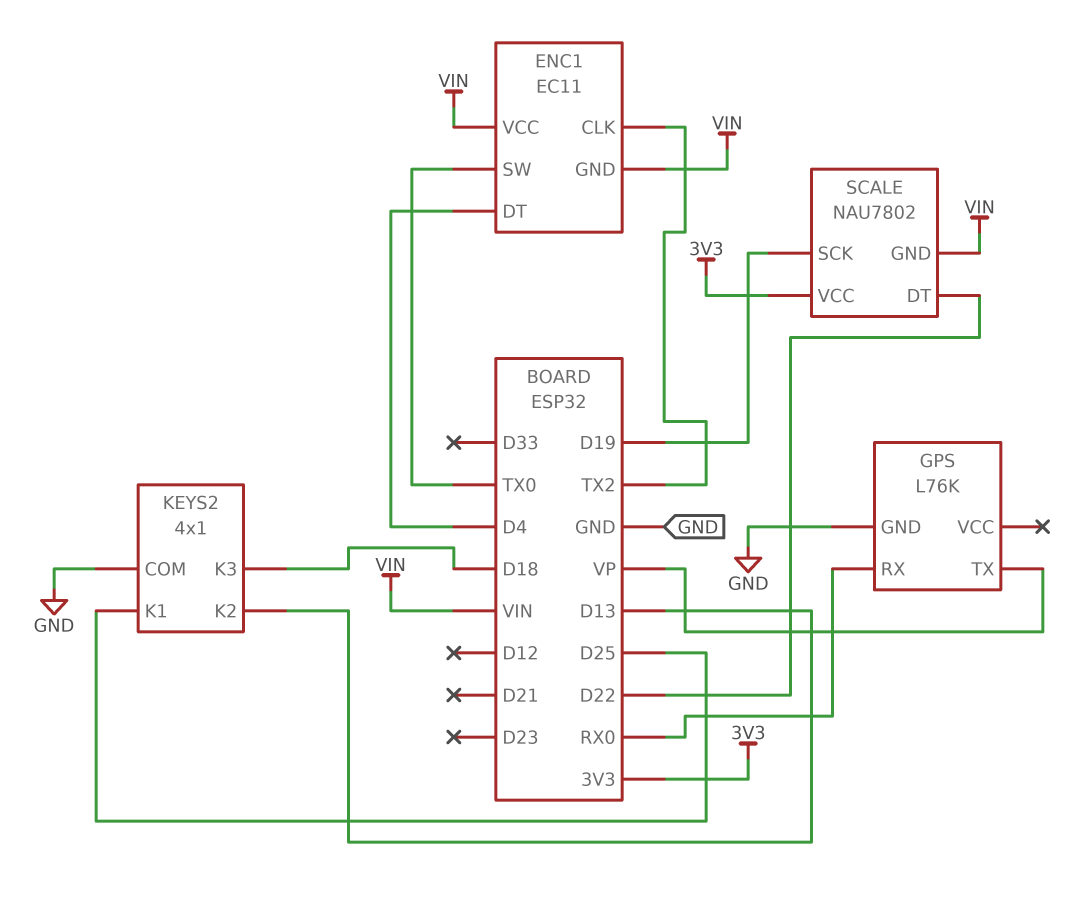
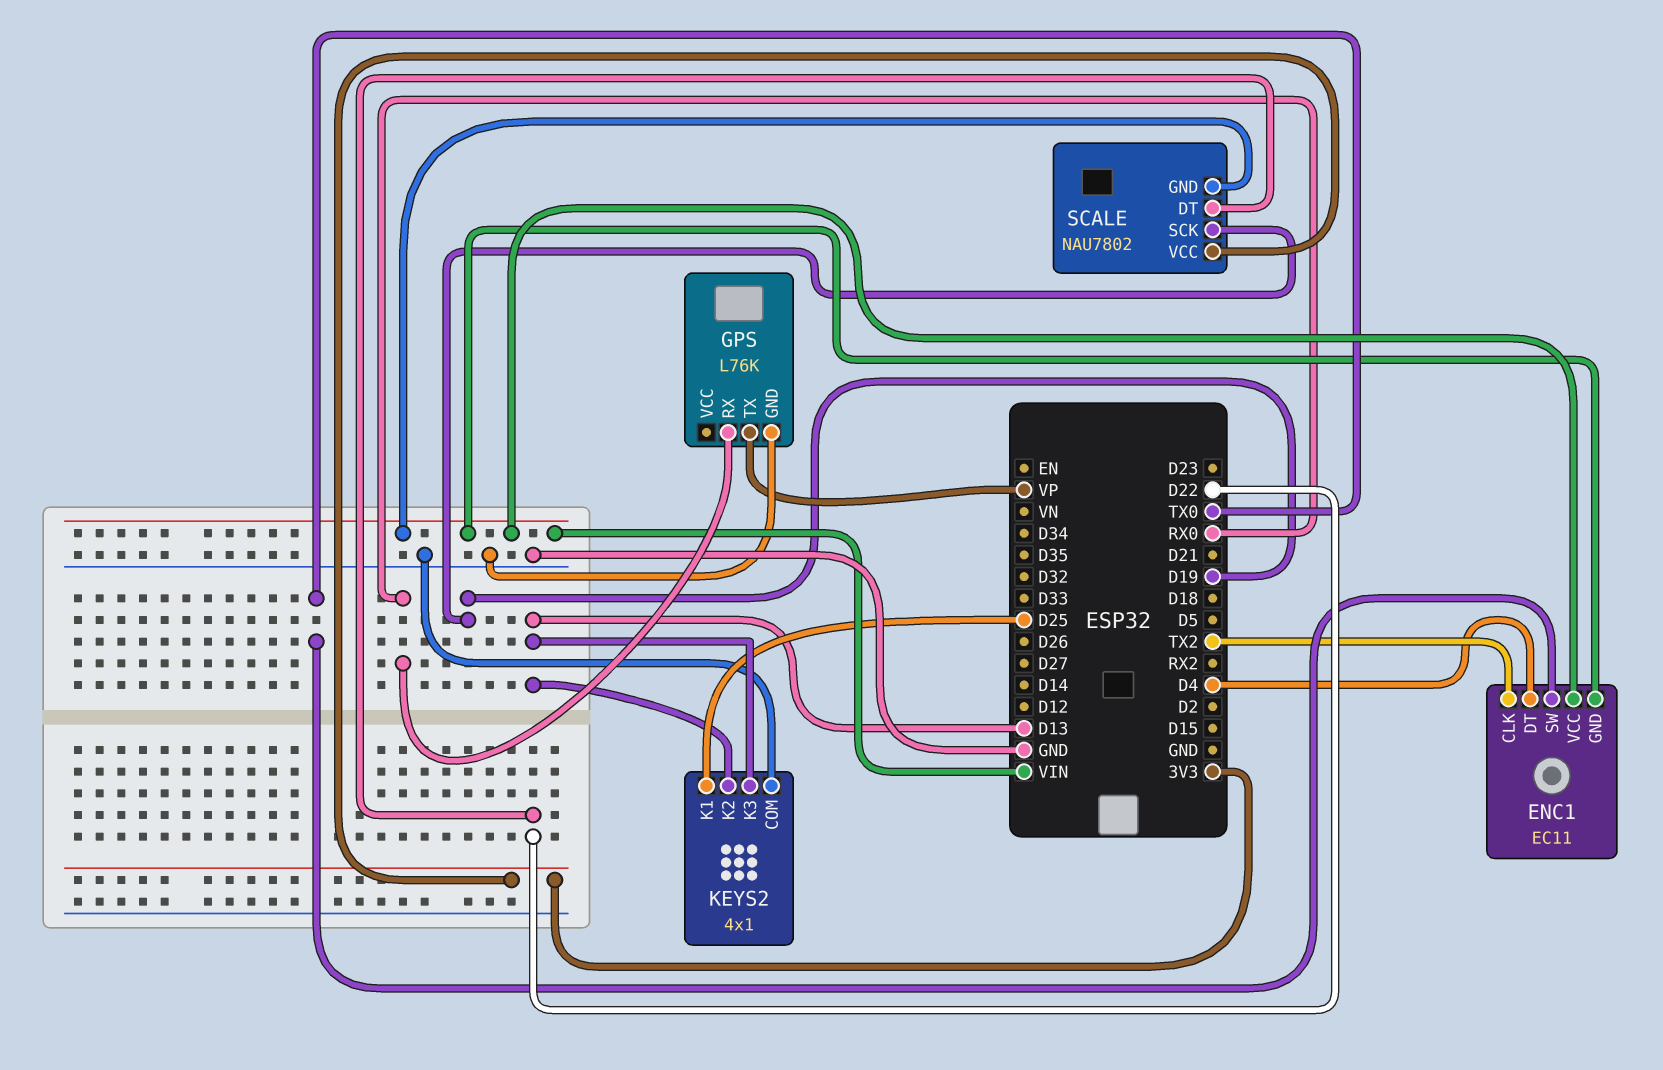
KEYS2 pin K3: D18 -> D13

